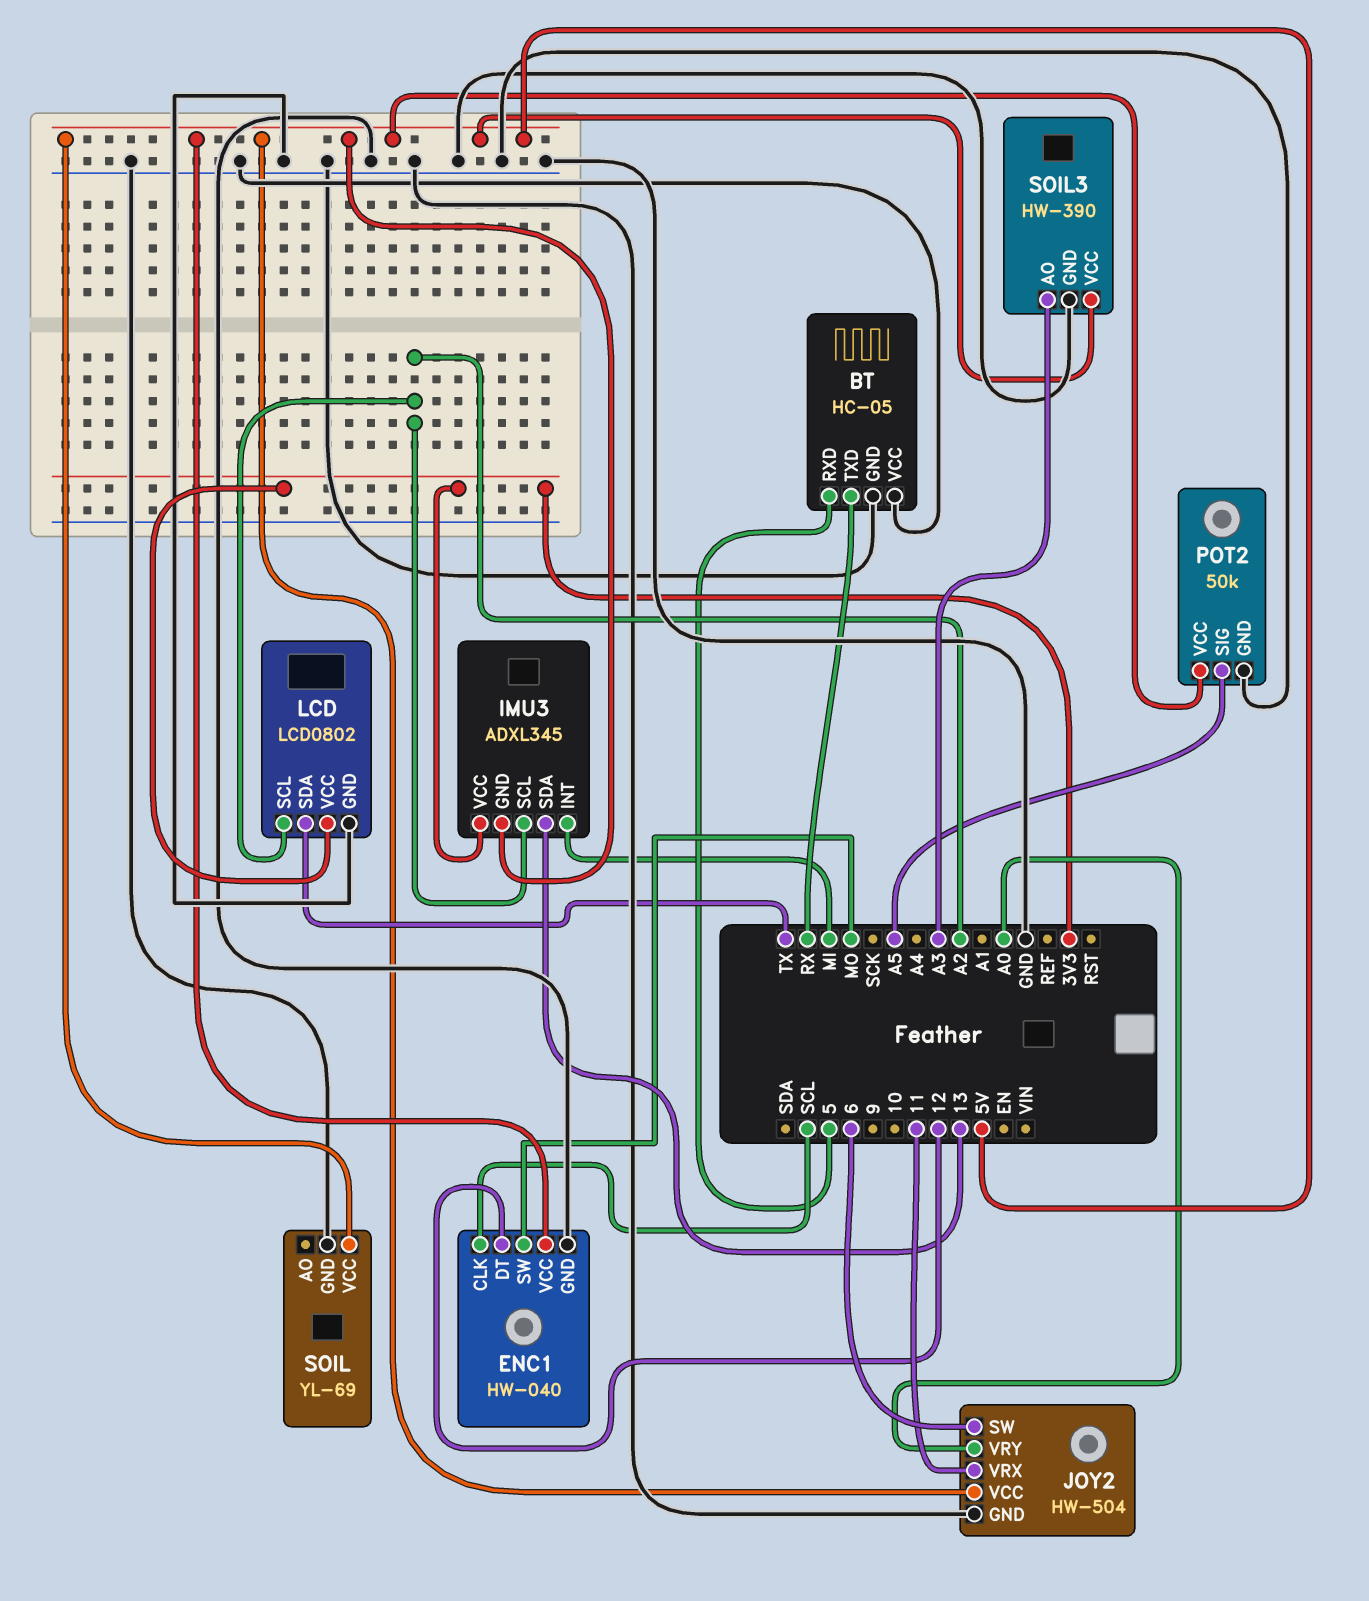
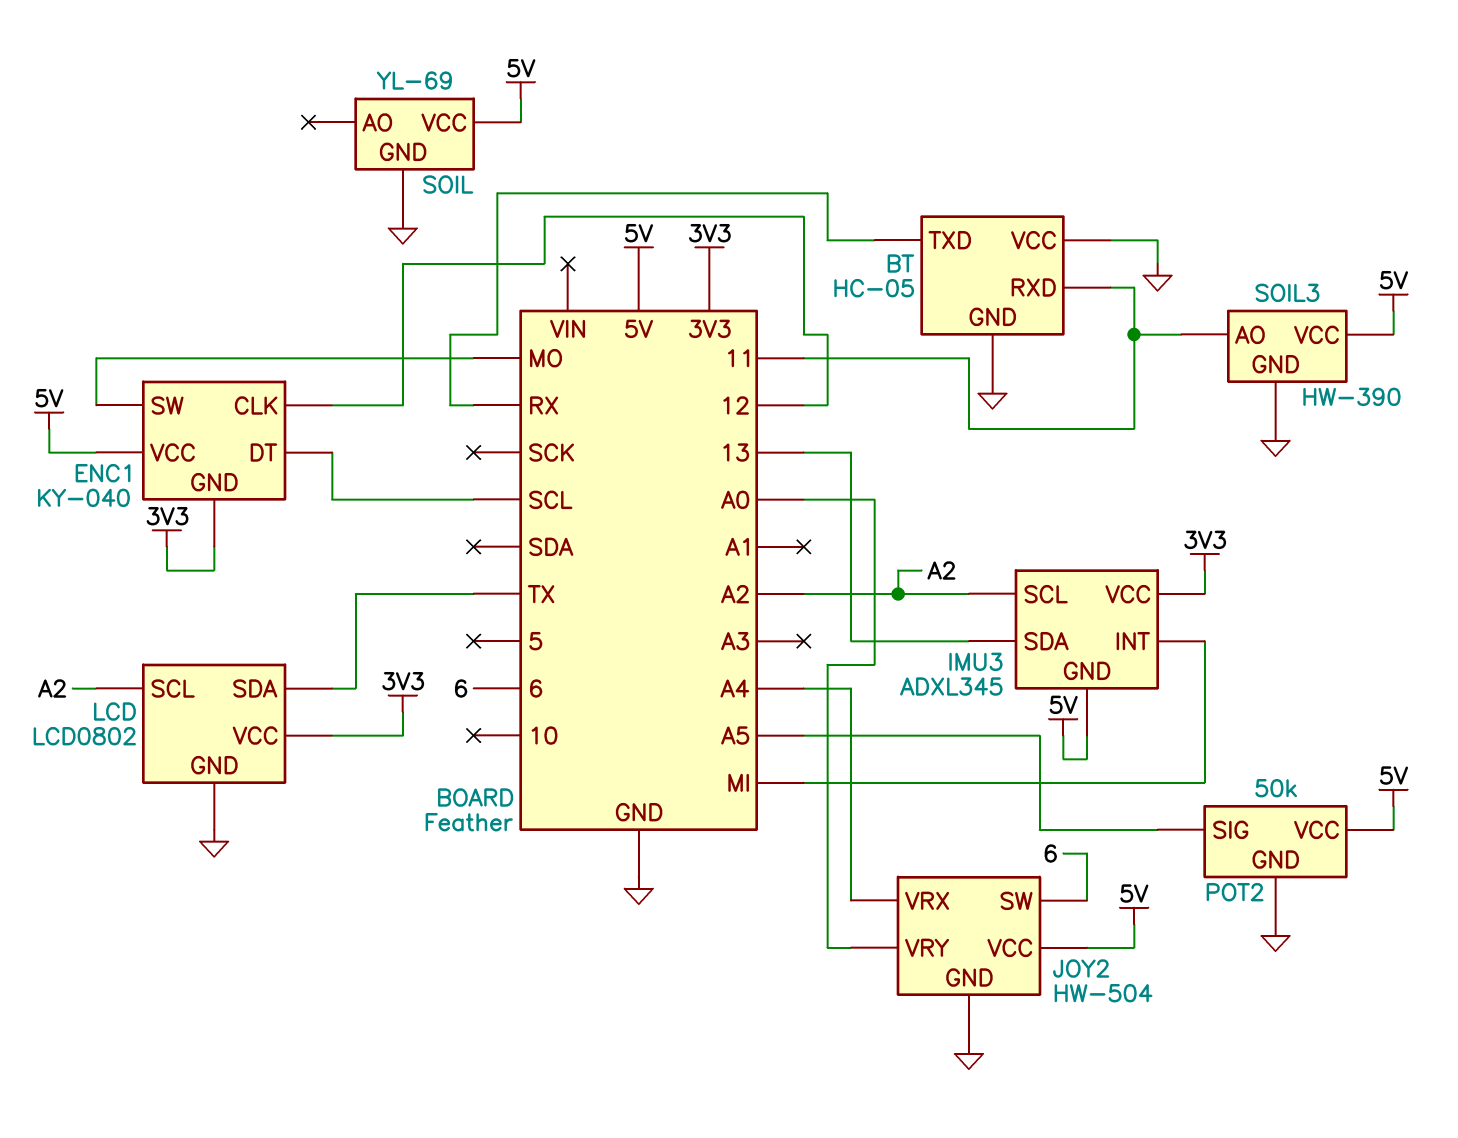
BT pin RXD: 5 -> 11
ENC1: HW-040 -> KY-040
ENC1 pin CLK: SCL -> 12
ENC1 pin DT: 12 -> SCL
ENC1 pin GND: GND -> 3V3
JOY2 pin VRX: 11 -> A4
SOIL3 pin AO: A3 -> 11

